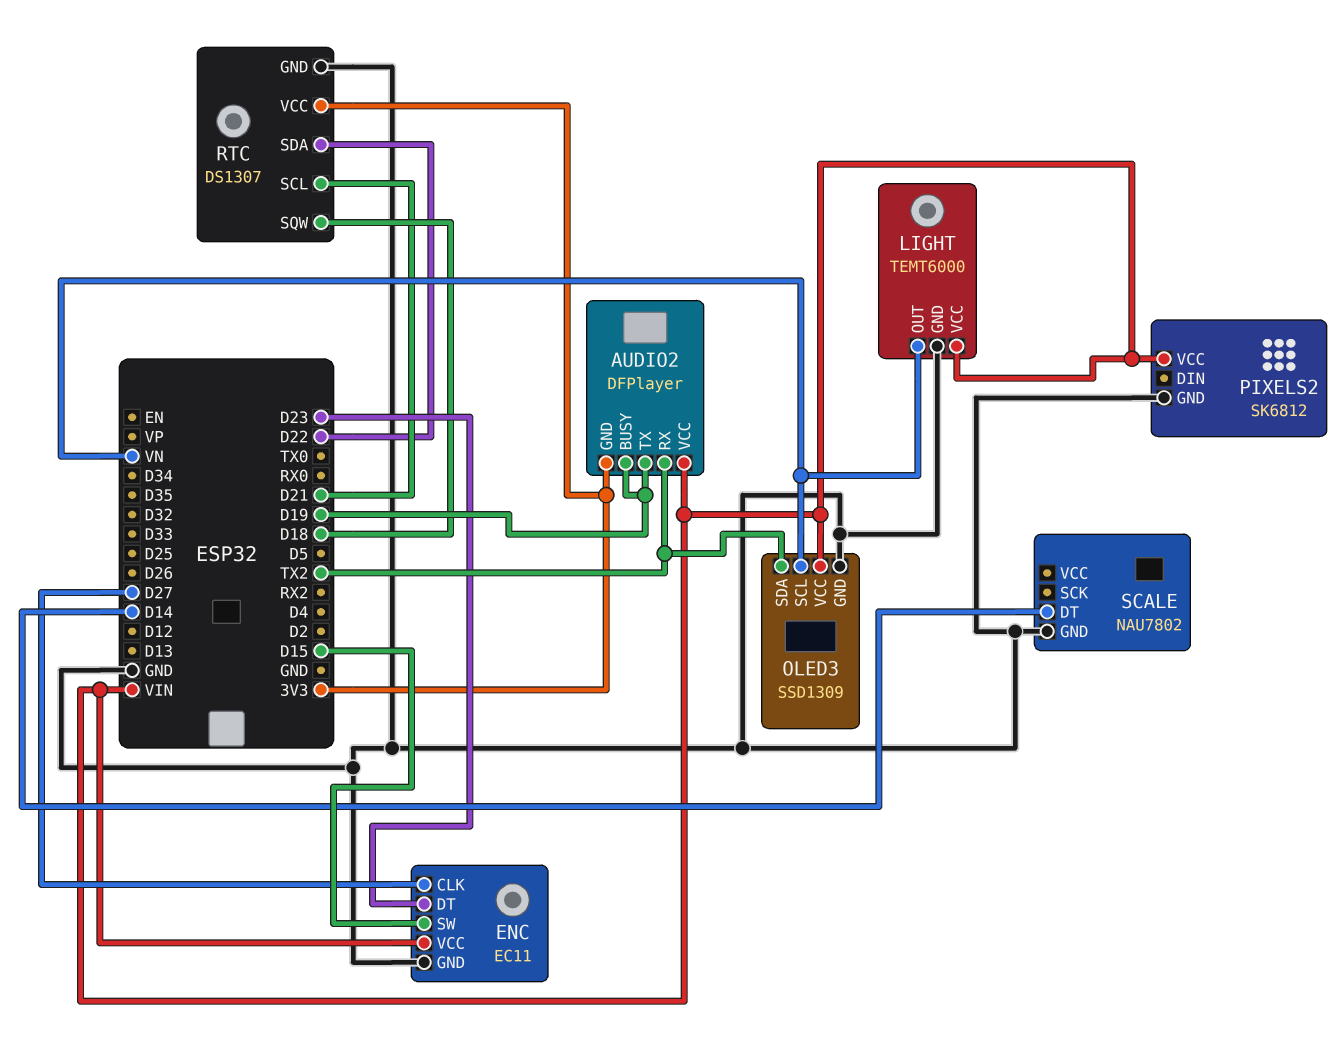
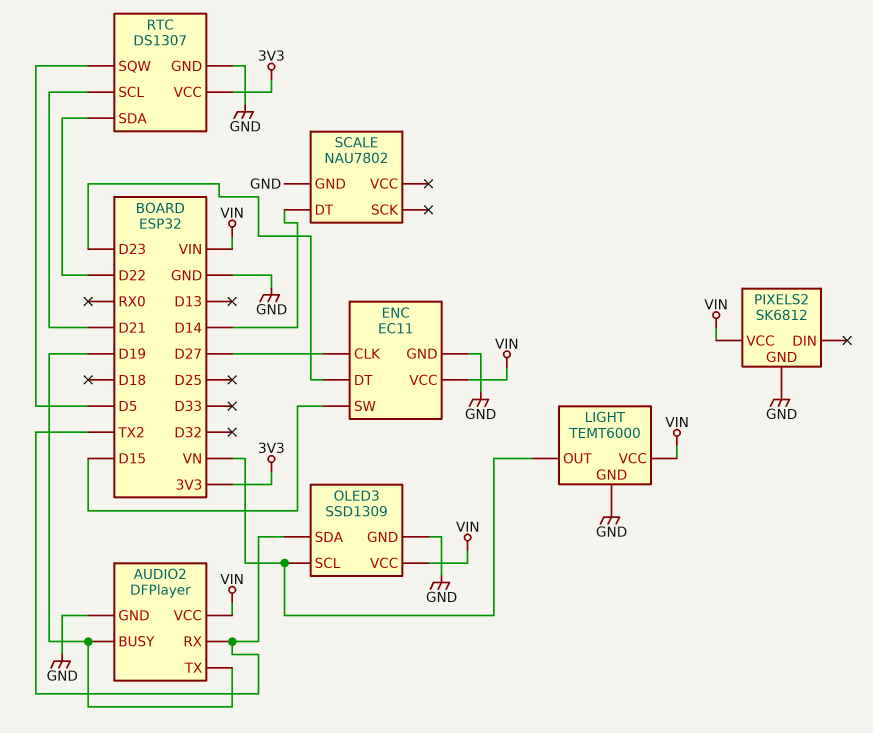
AUDIO2 pin GND: 3V3 -> GND
RTC pin SQW: D18 -> D5

